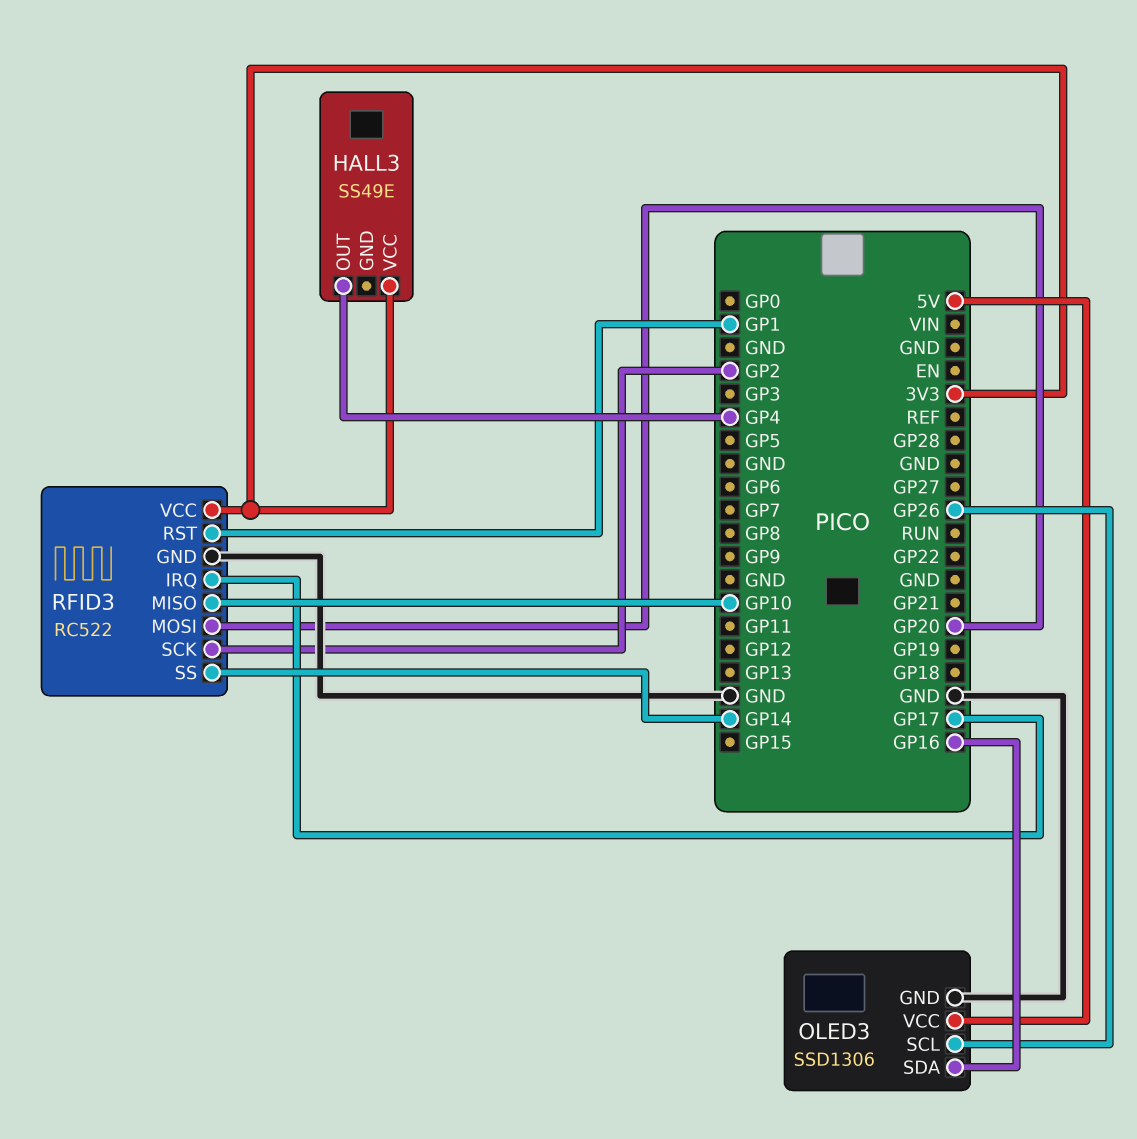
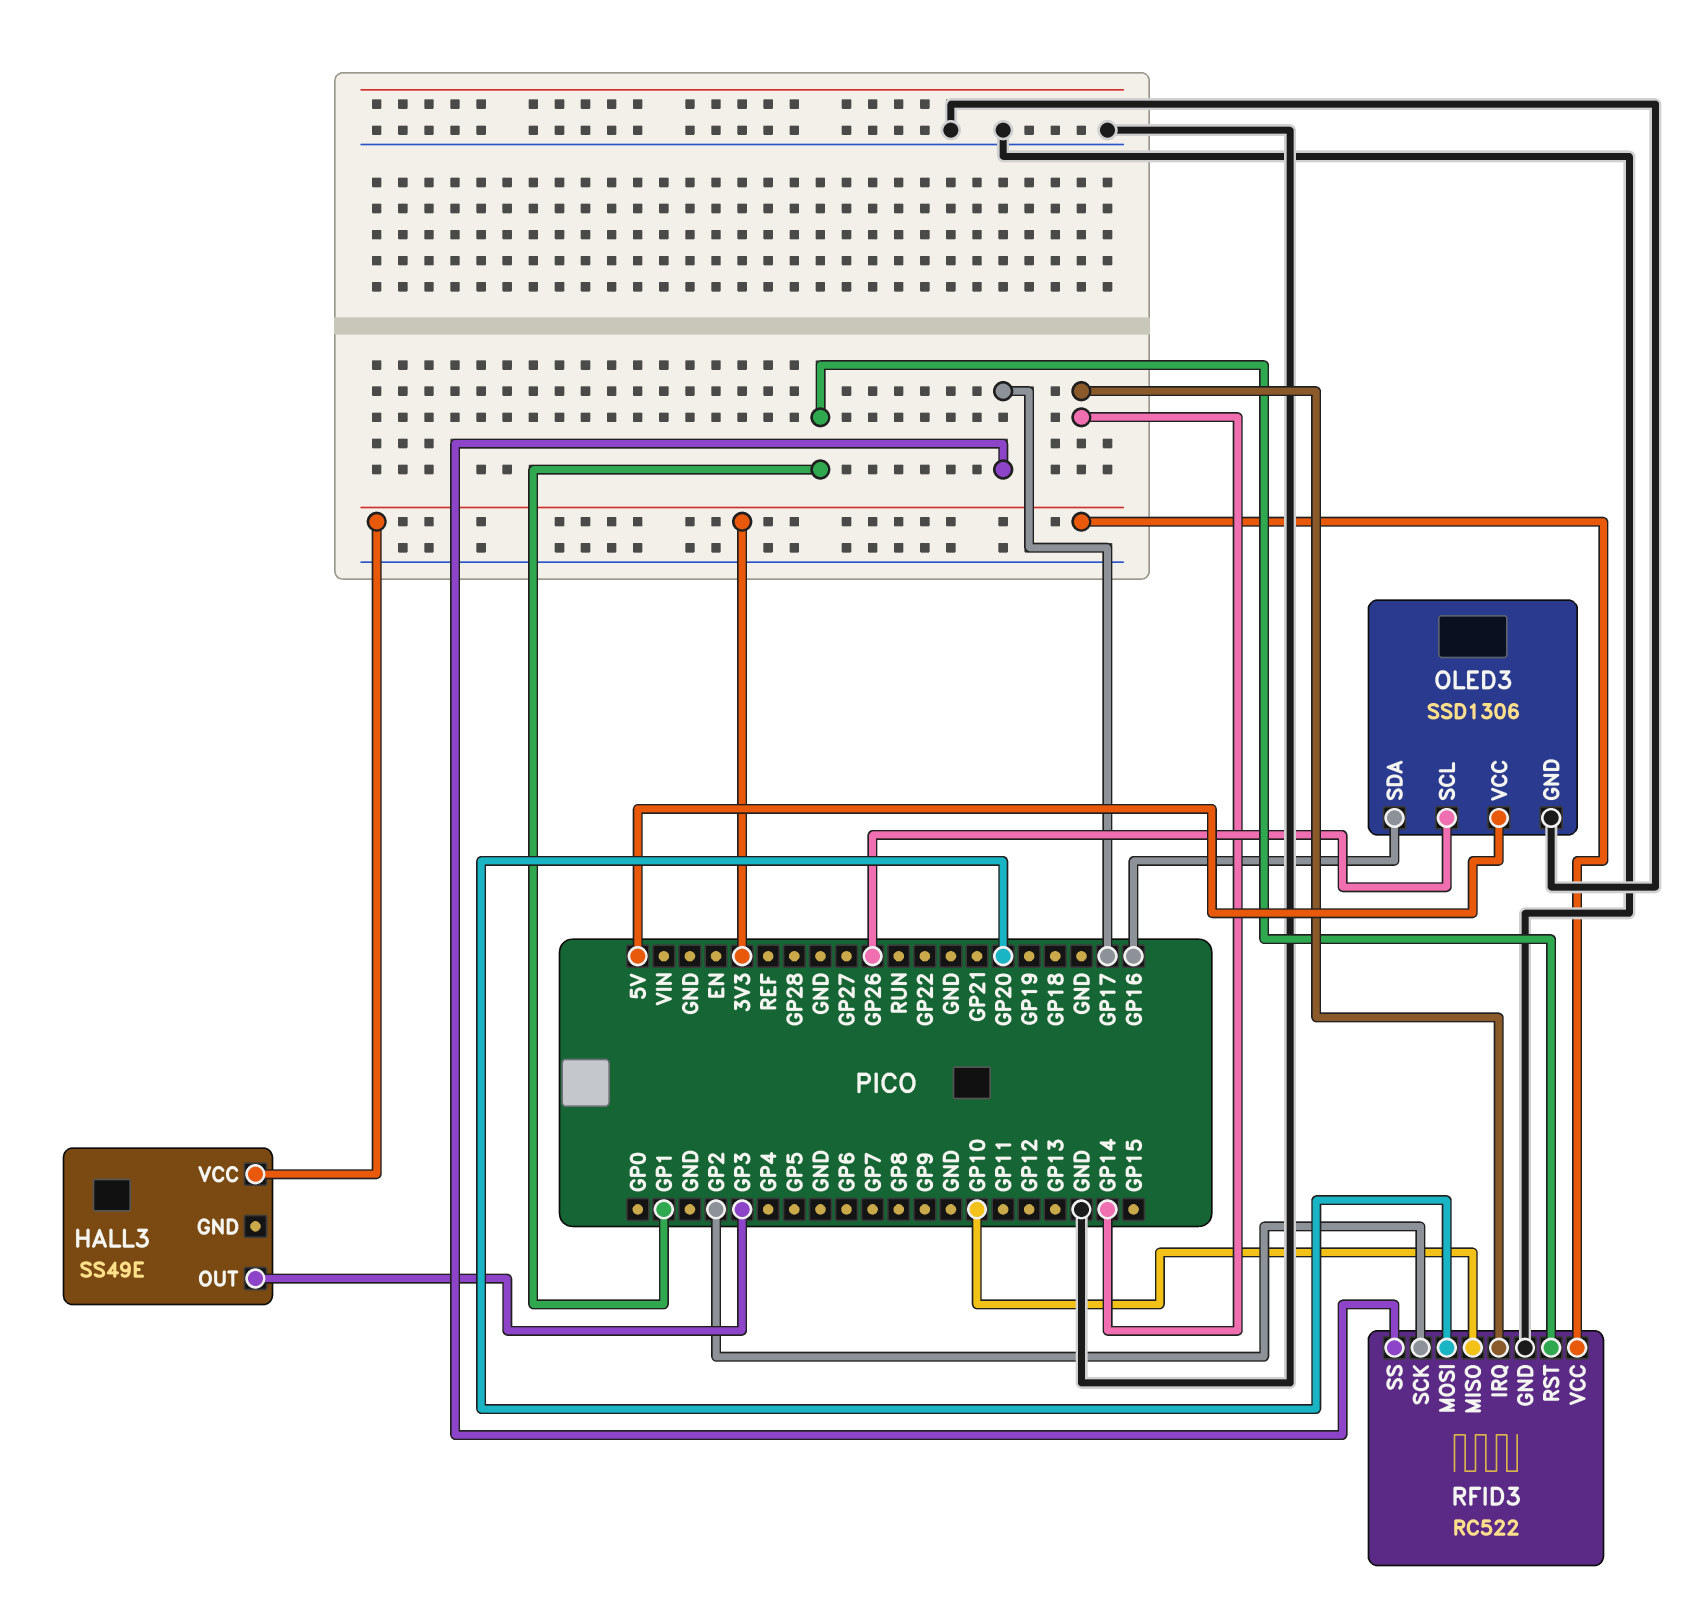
HALL3 pin OUT: GP4 -> GP3
RFID3 pin IRQ: GP17 -> GP14
RFID3 pin SS: GP14 -> GP17

